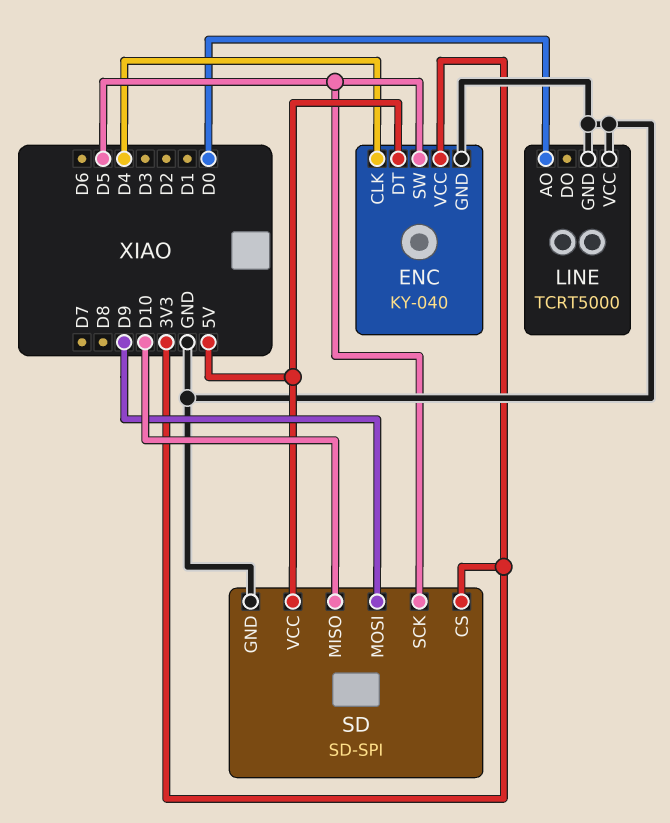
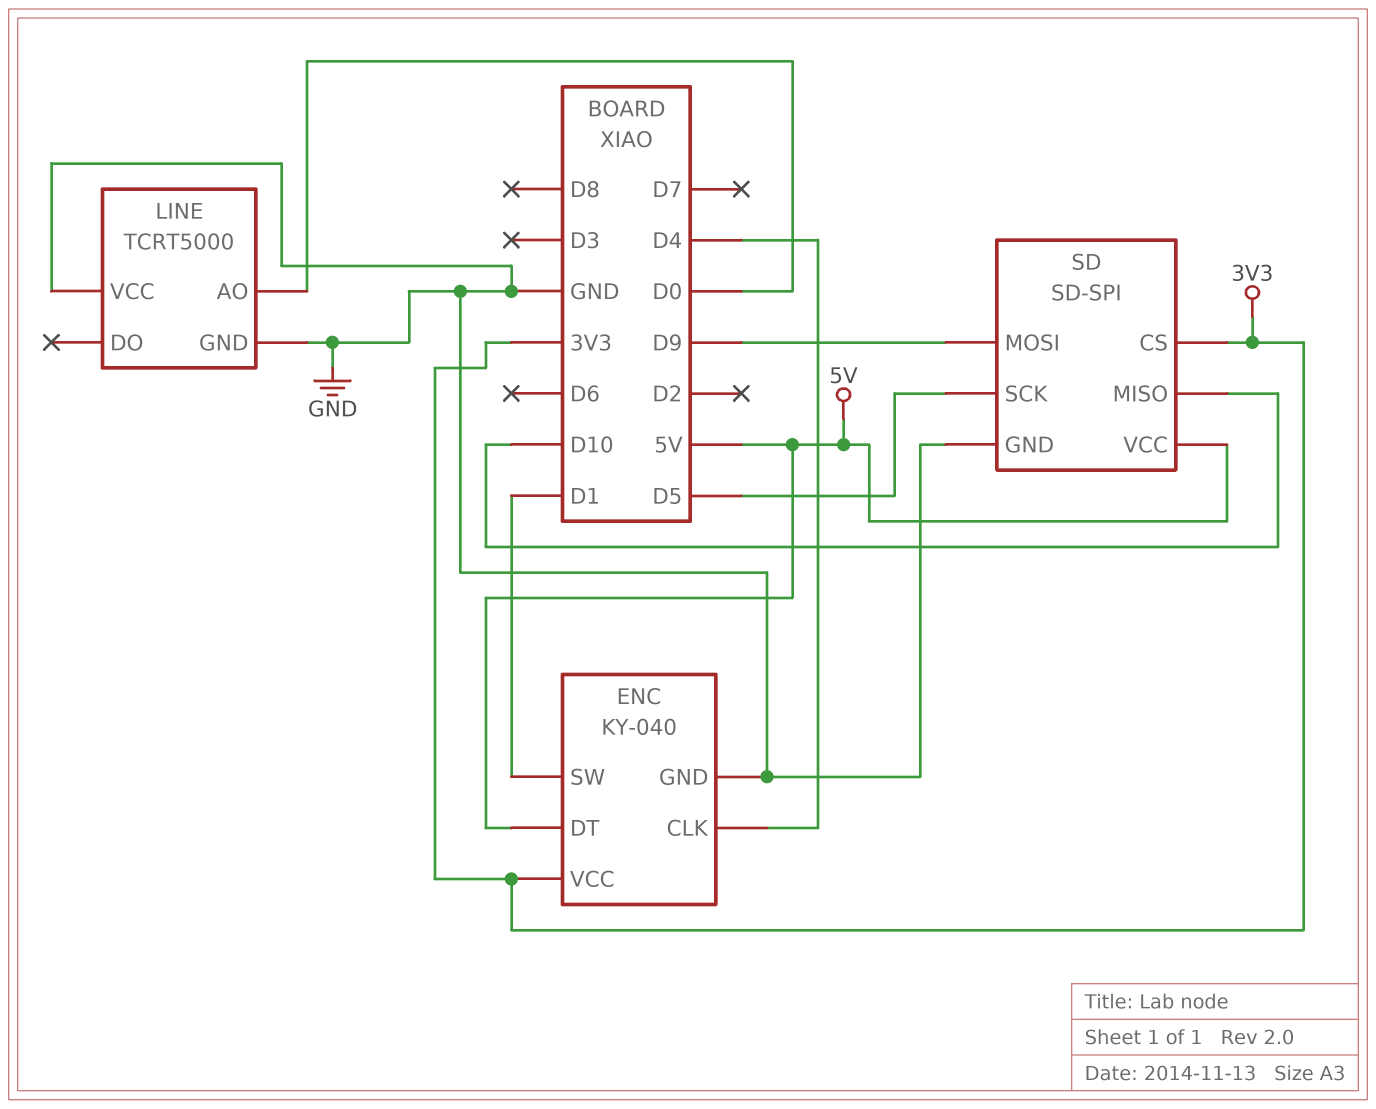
ENC pin SW: D5 -> D1

